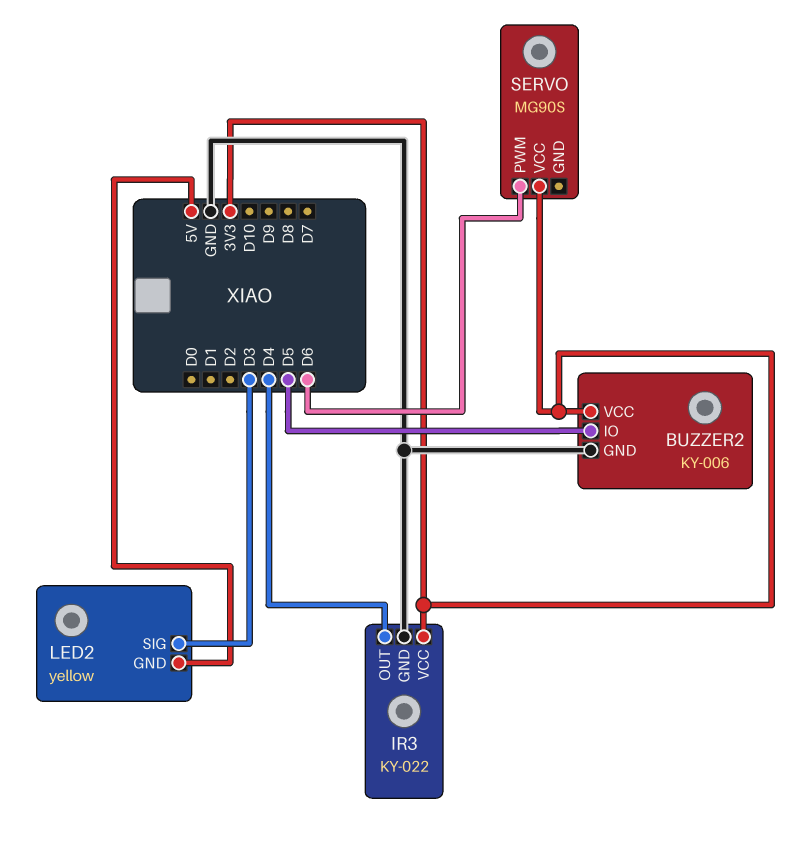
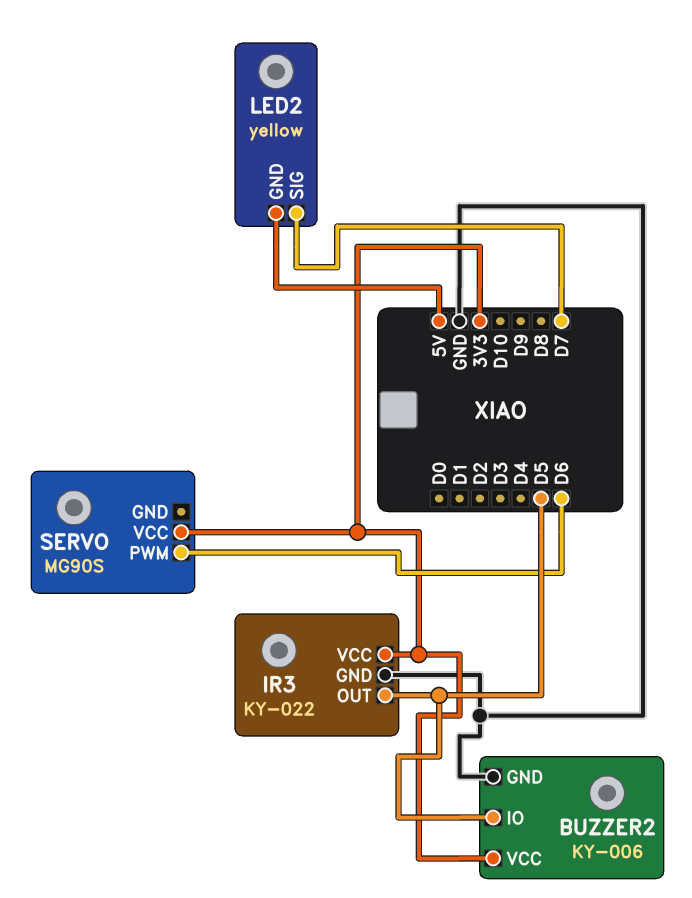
IR3 pin OUT: D4 -> D5
LED2 pin SIG: D3 -> D7

